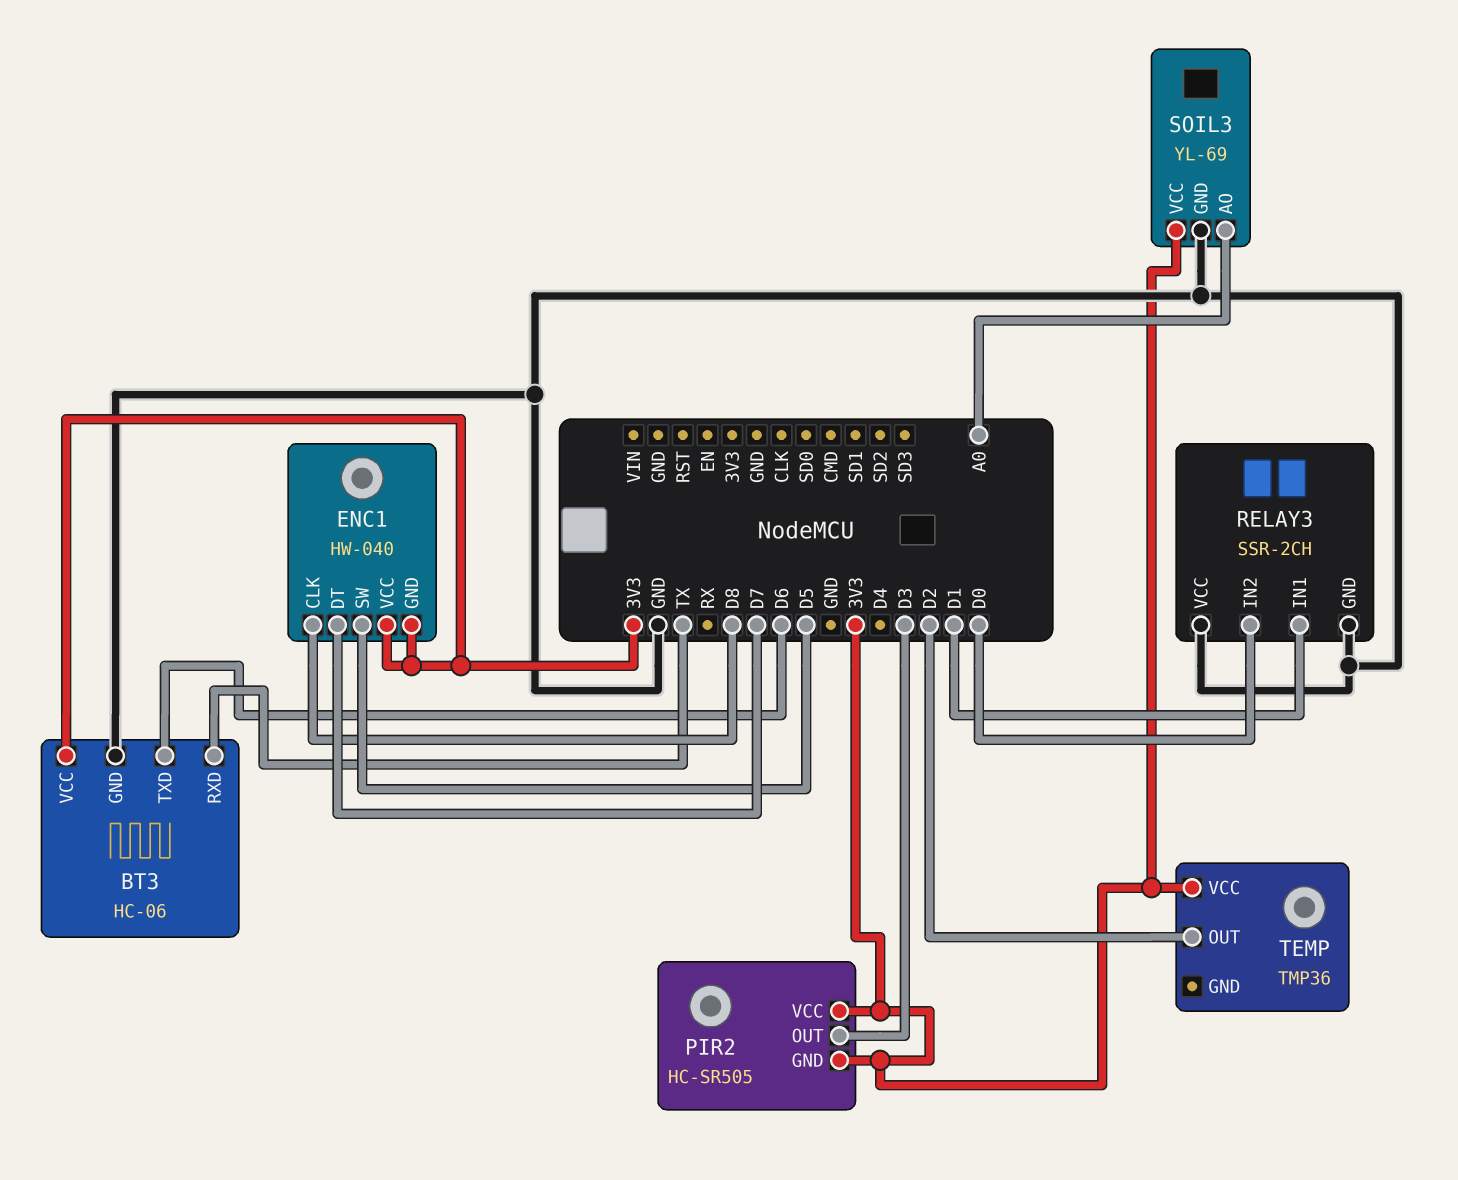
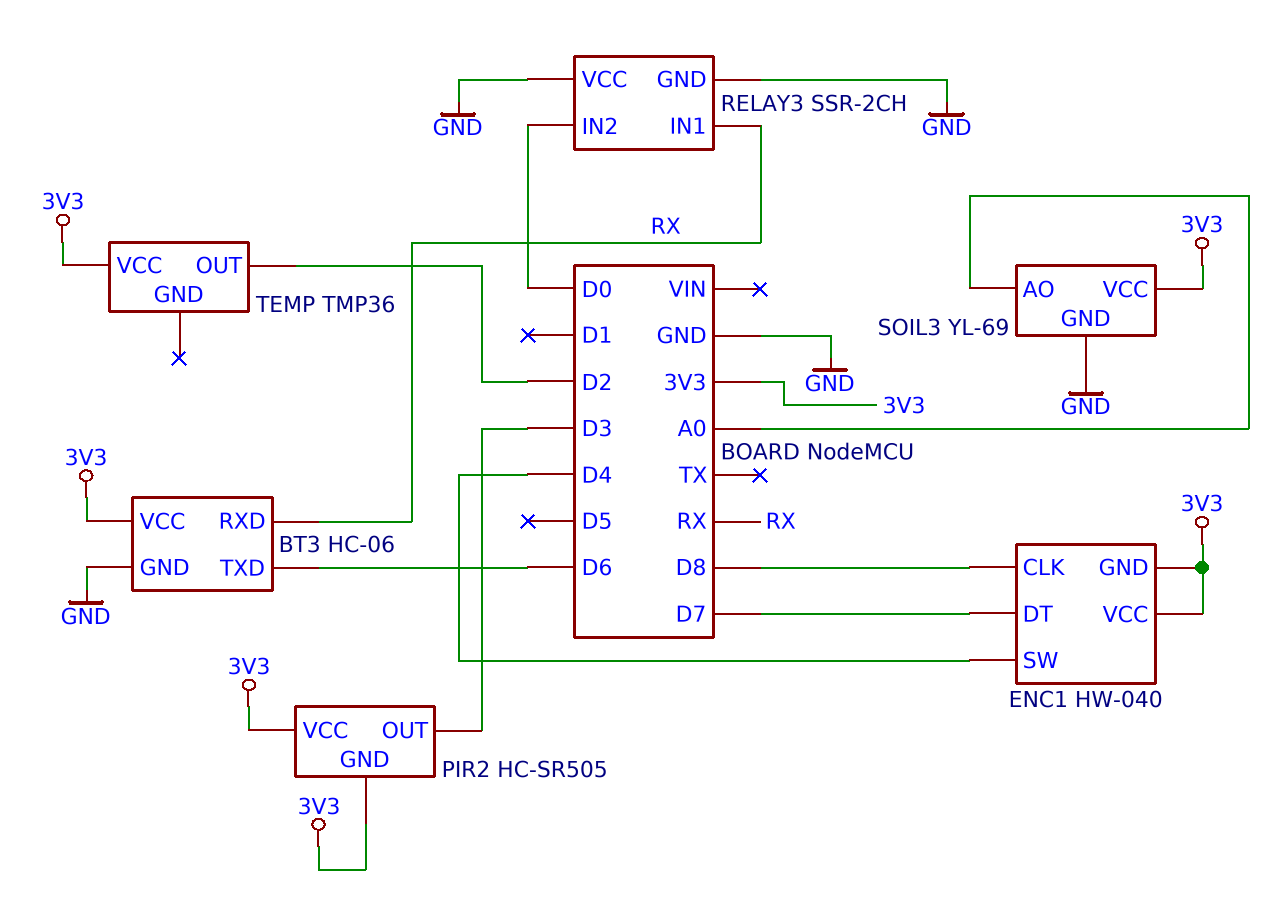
BT3 pin RXD: TX -> RX
ENC1 pin SW: D5 -> D4
RELAY3 pin IN1: D1 -> RX

